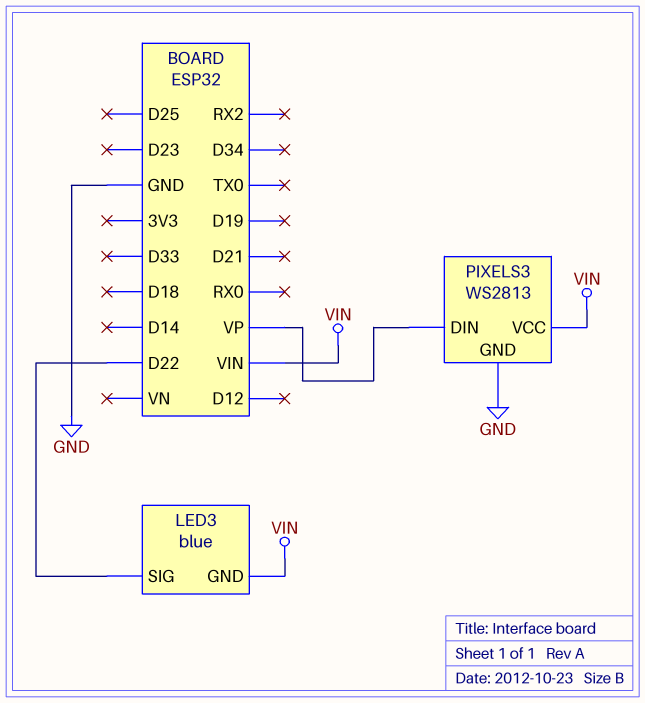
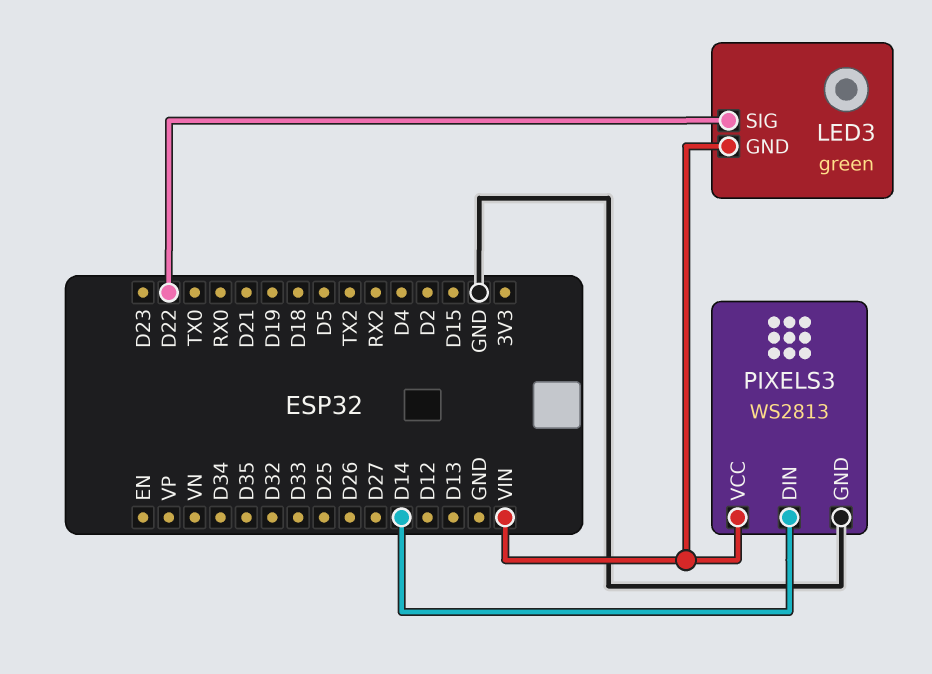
LED3: blue -> green
PIXELS3 pin DIN: VP -> D14

